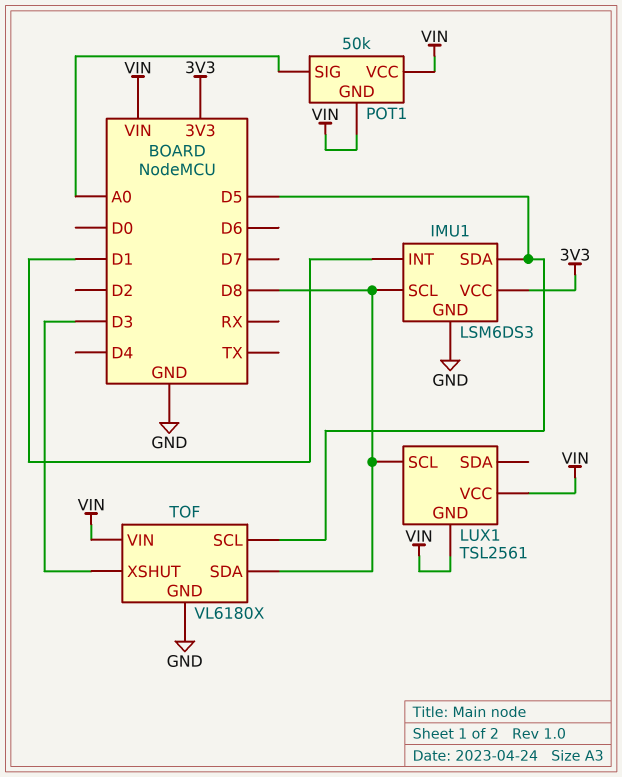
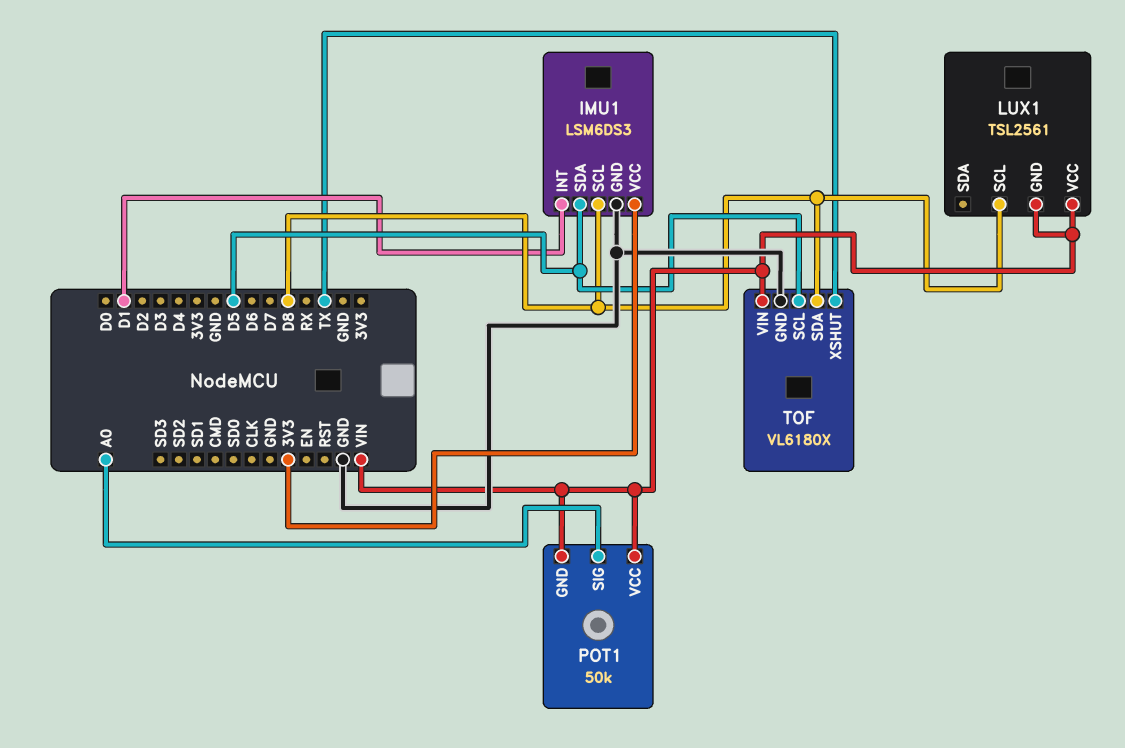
TOF pin XSHUT: D3 -> TX

